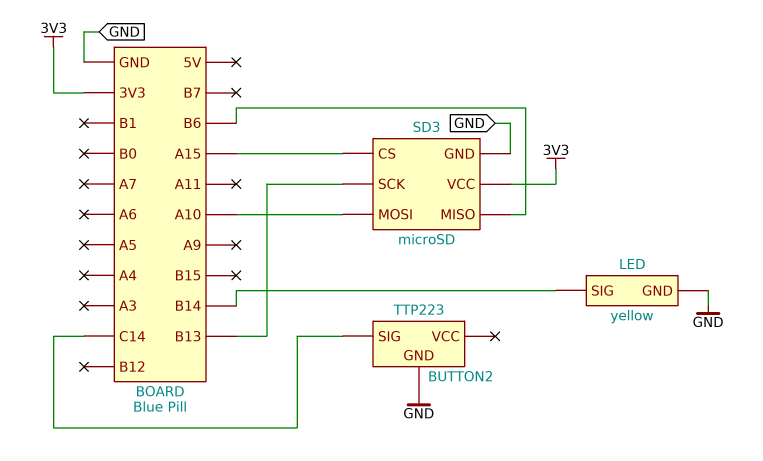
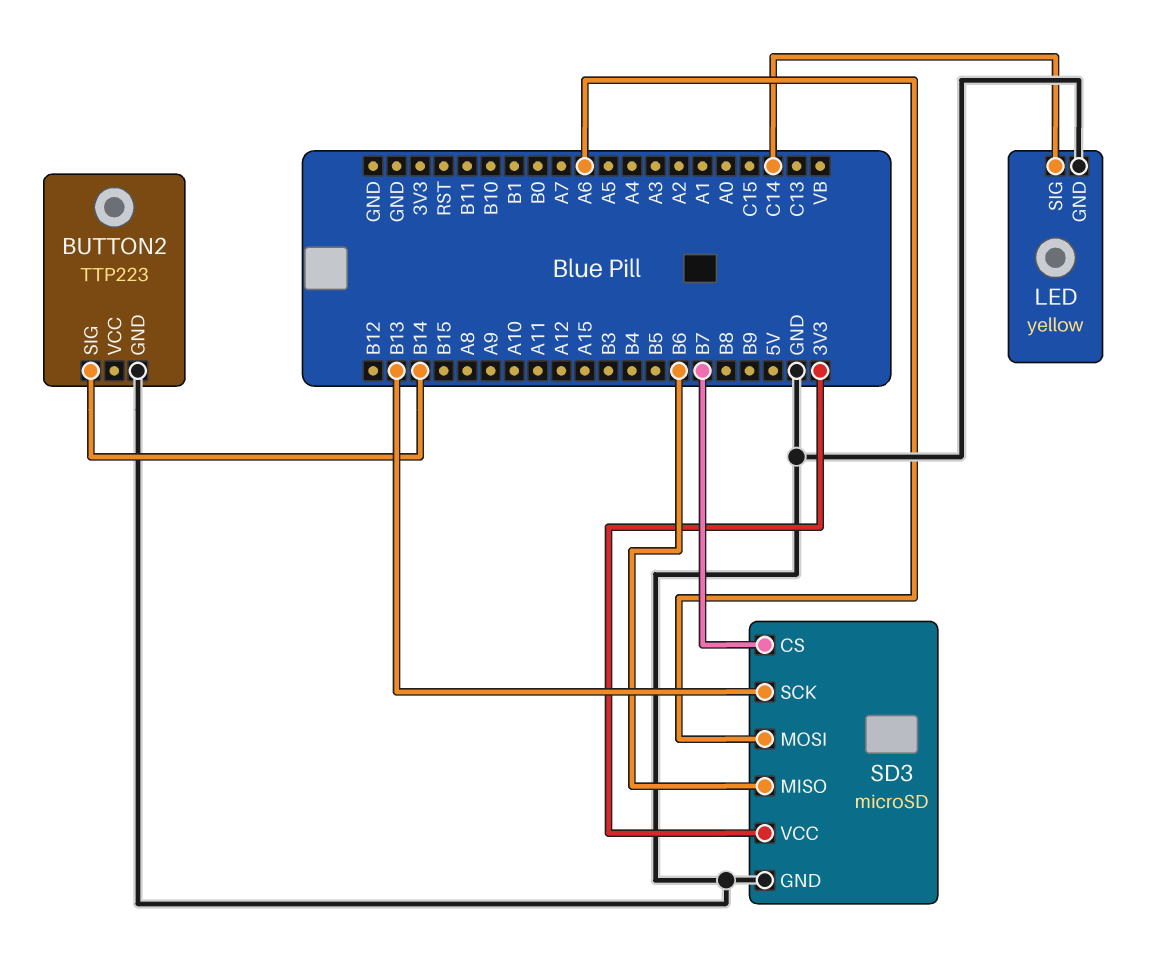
BUTTON2 pin SIG: C14 -> B14
LED pin SIG: B14 -> C14
SD3 pin CS: A15 -> B7
SD3 pin MOSI: A10 -> A6

